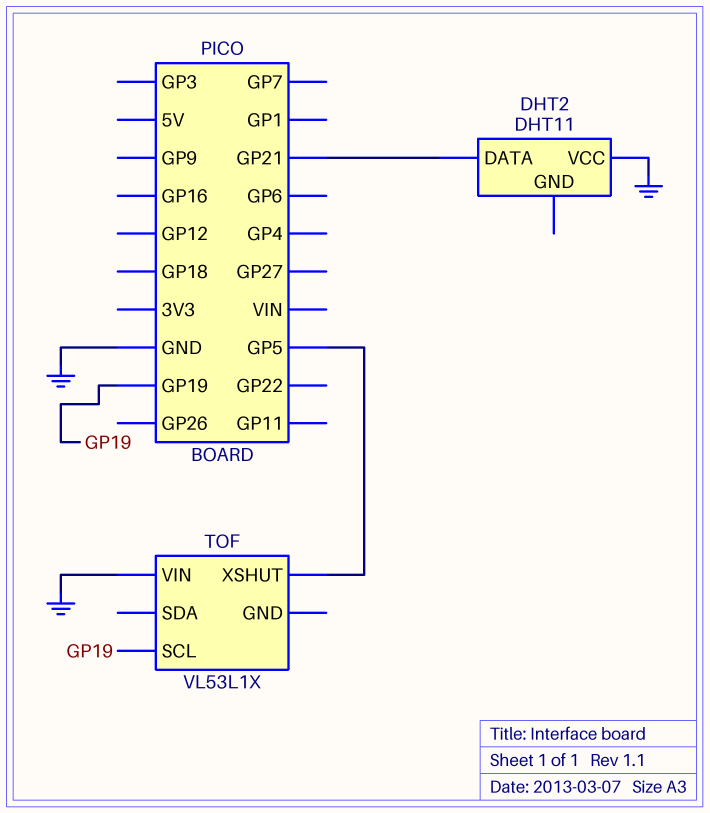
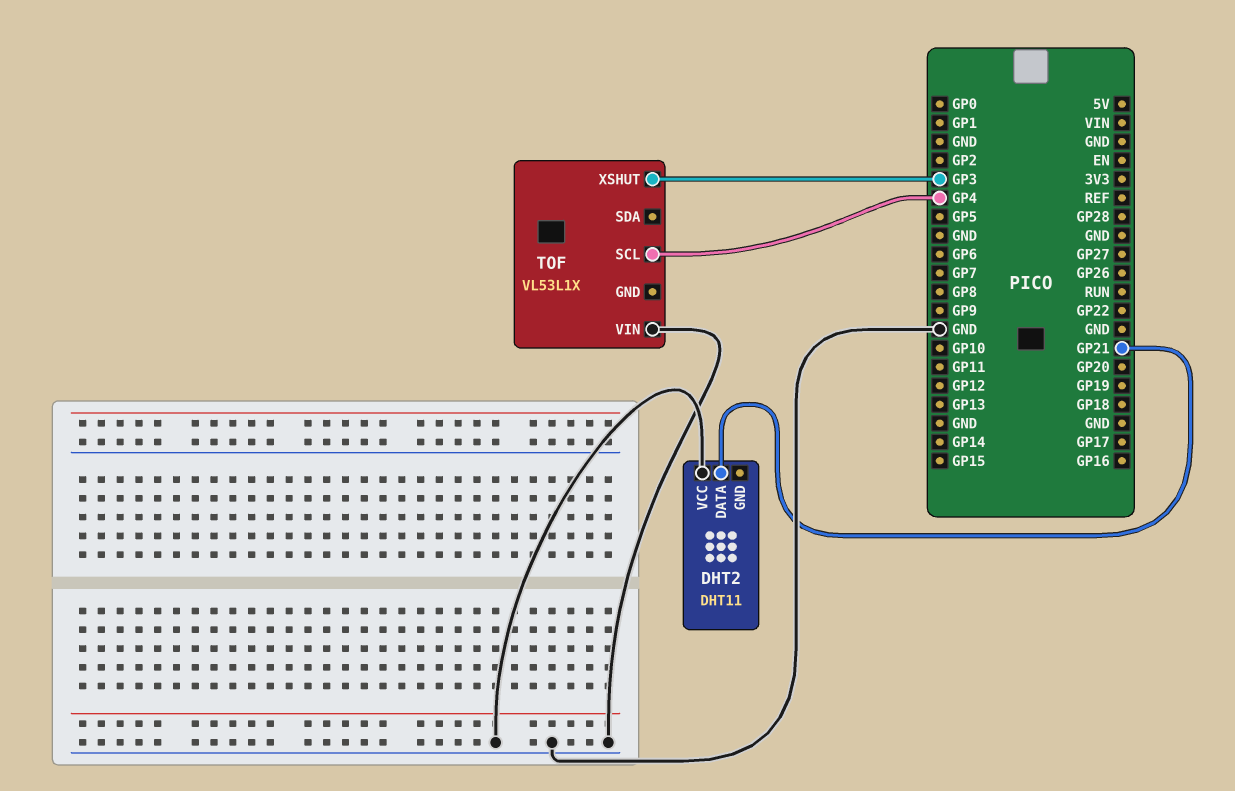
TOF pin SCL: GP19 -> GP4
TOF pin XSHUT: GP5 -> GP3

